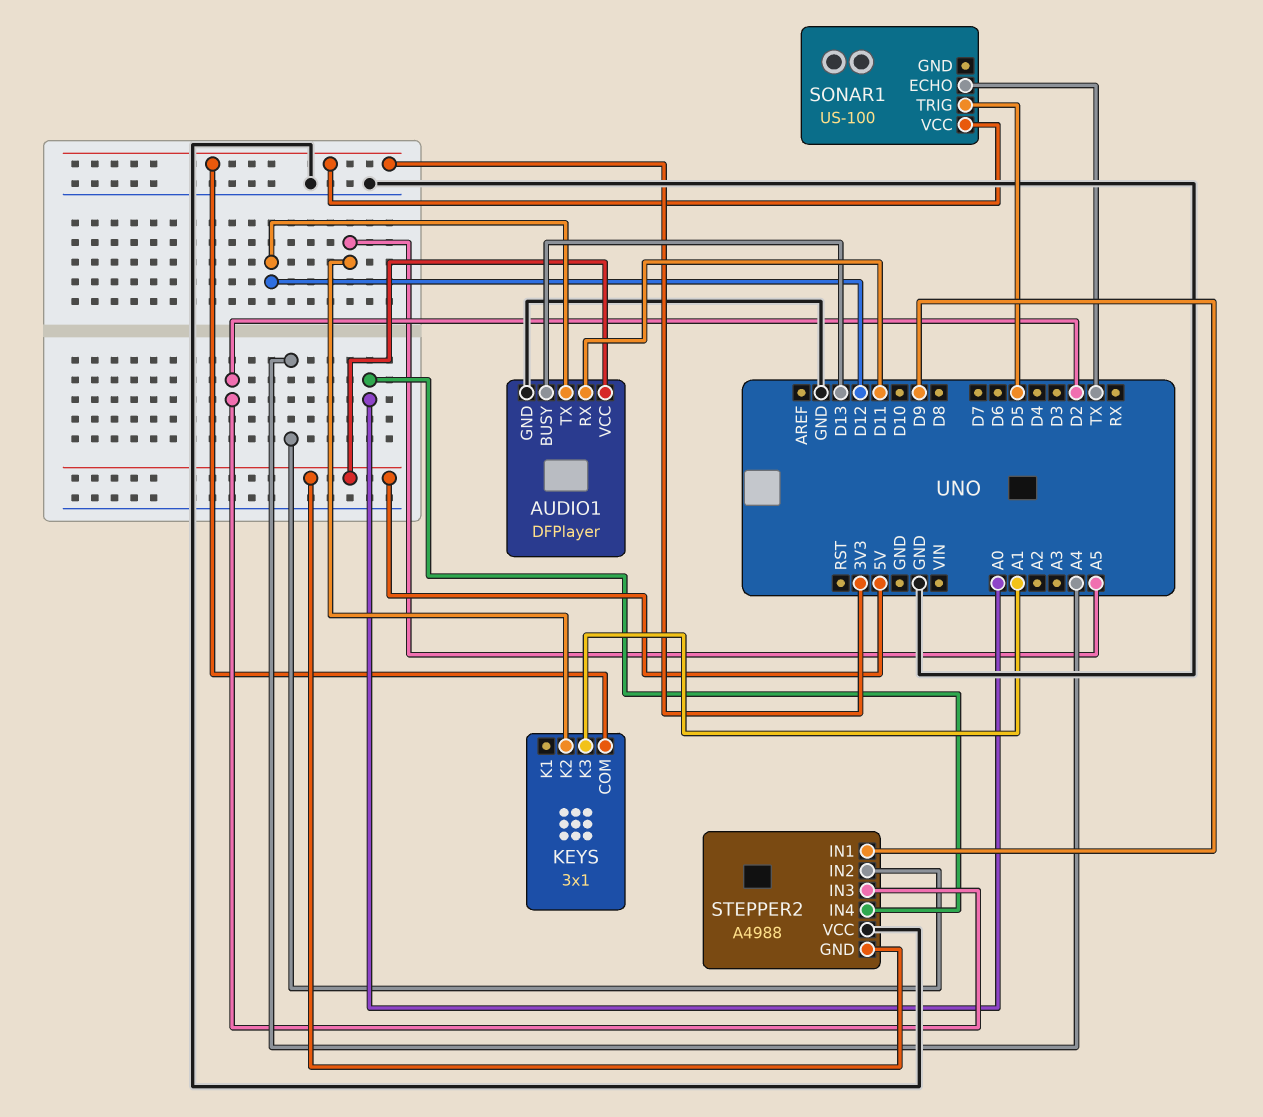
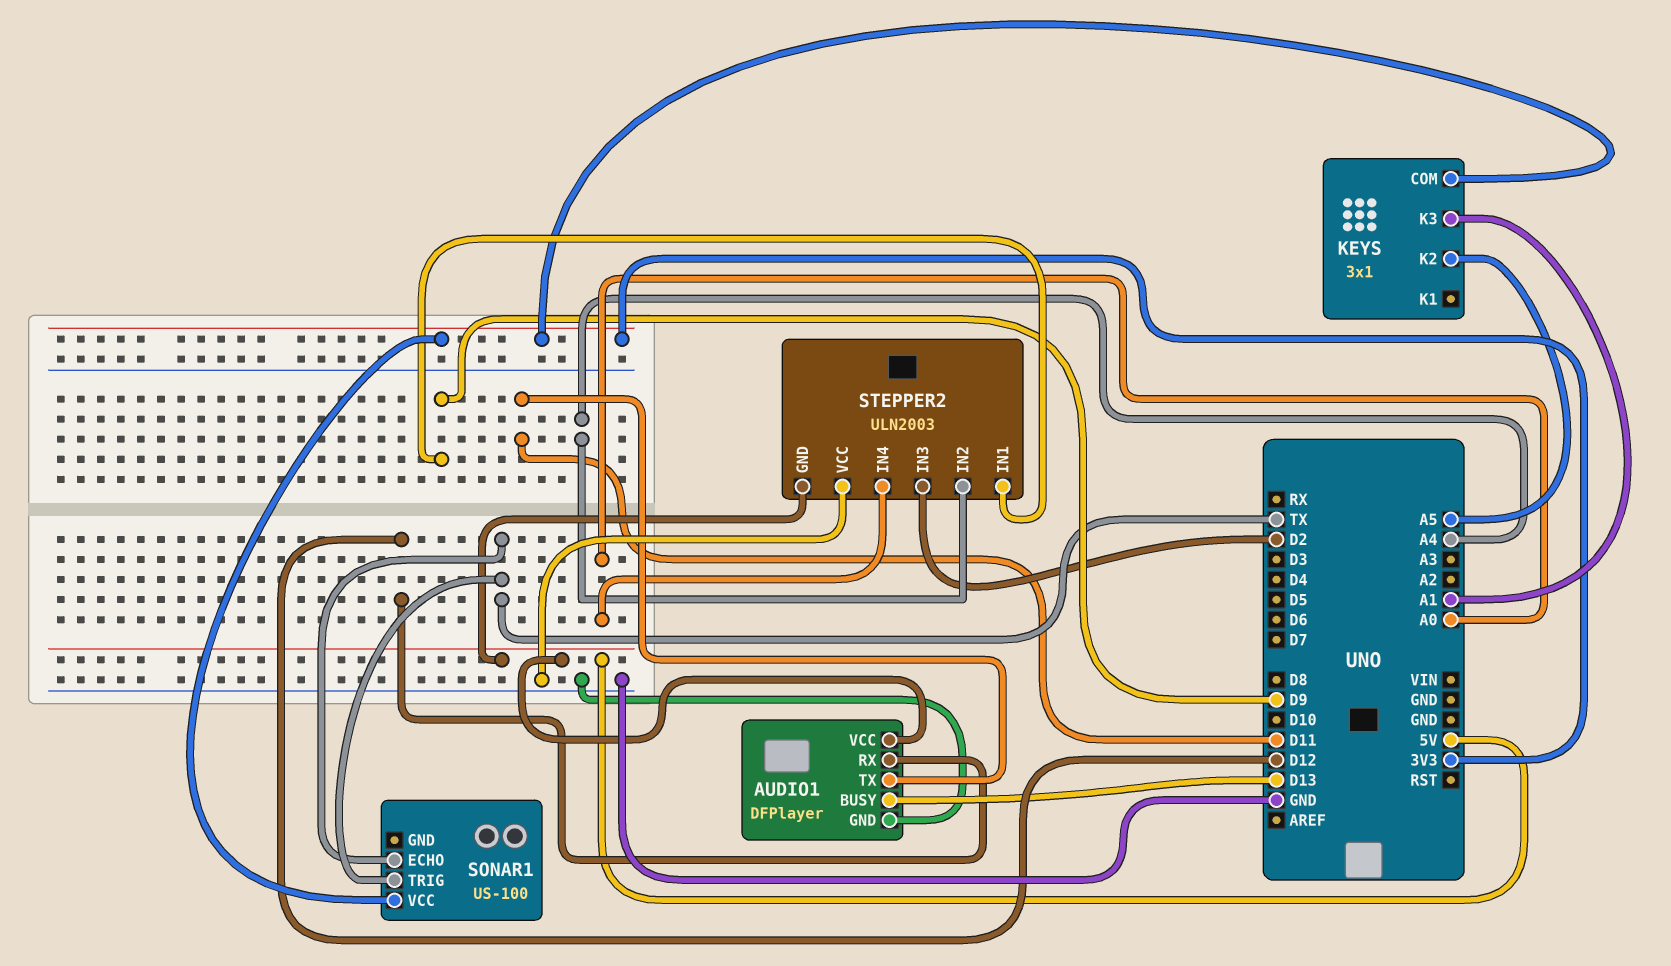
AUDIO1 pin RX: D11 -> D12
AUDIO1 pin TX: D12 -> D11
SONAR1 pin TRIG: D5 -> TX
STEPPER2: A4988 -> ULN2003

